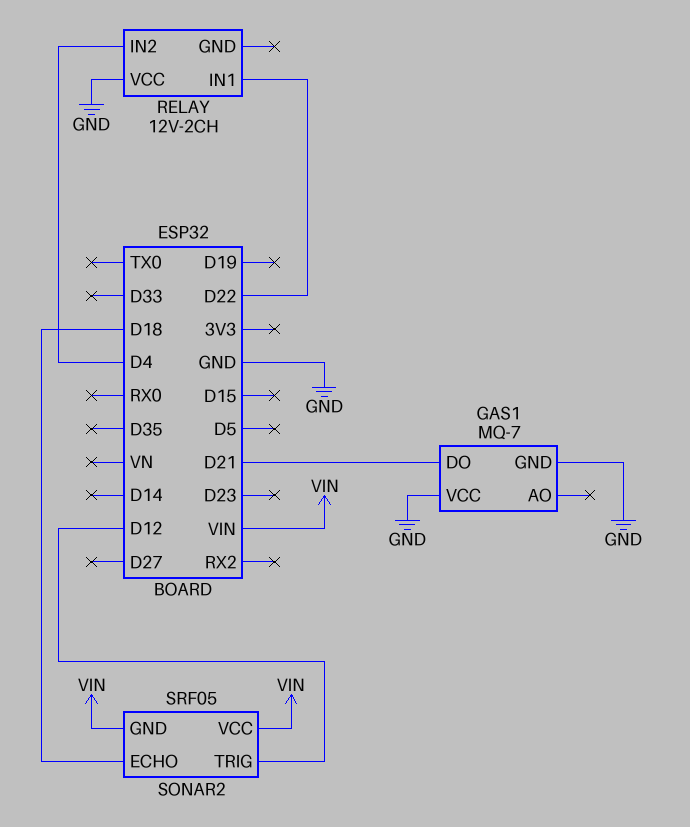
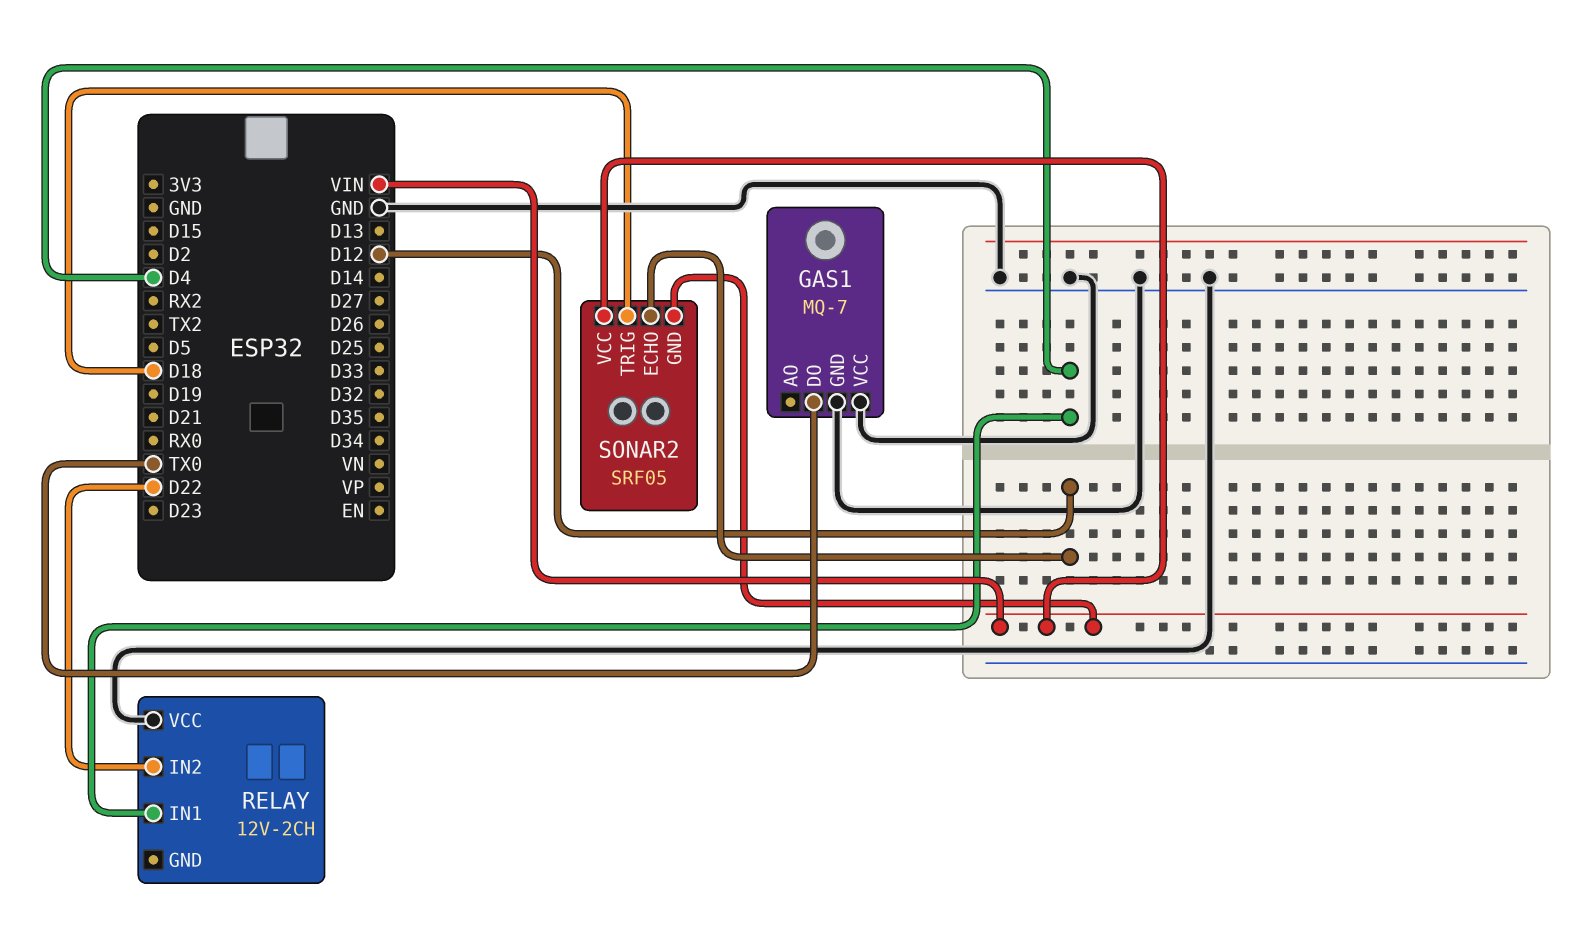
GAS1 pin DO: D21 -> TX0
RELAY pin IN1: D22 -> D4
RELAY pin IN2: D4 -> D22
SONAR2 pin ECHO: D18 -> D12
SONAR2 pin TRIG: D12 -> D18

